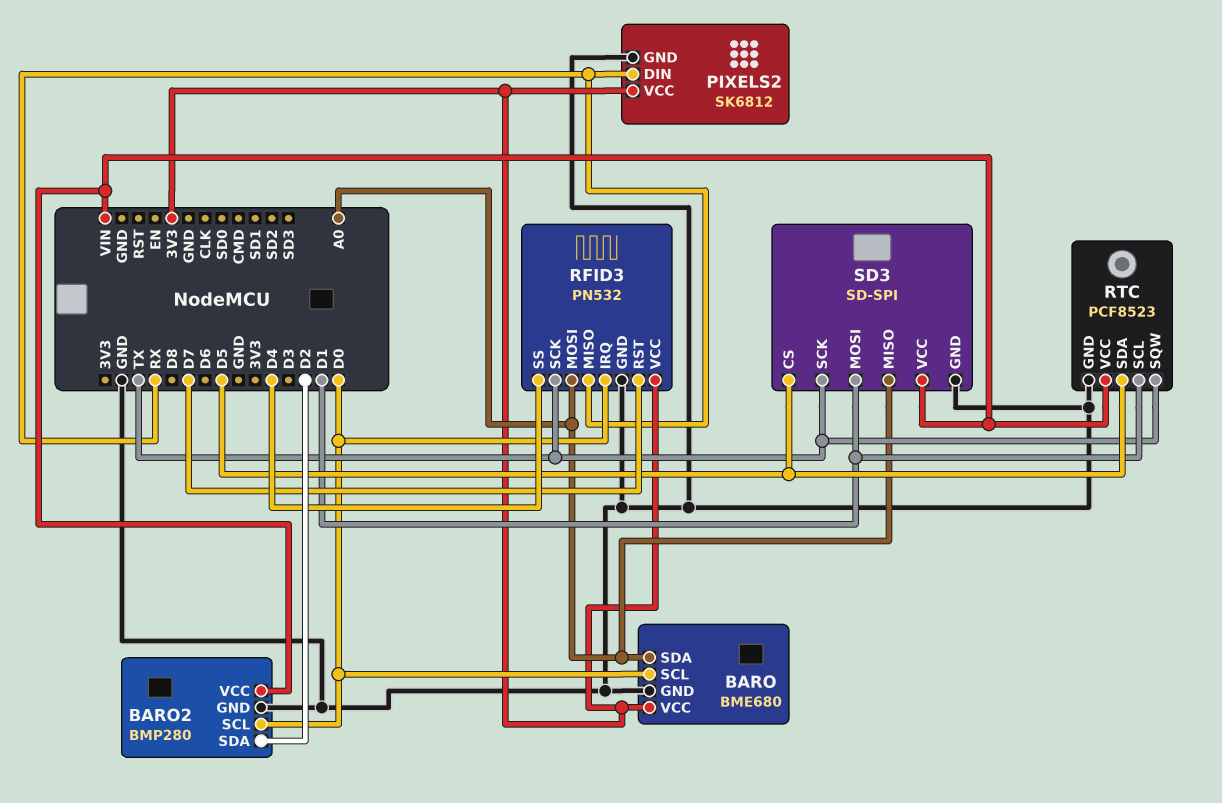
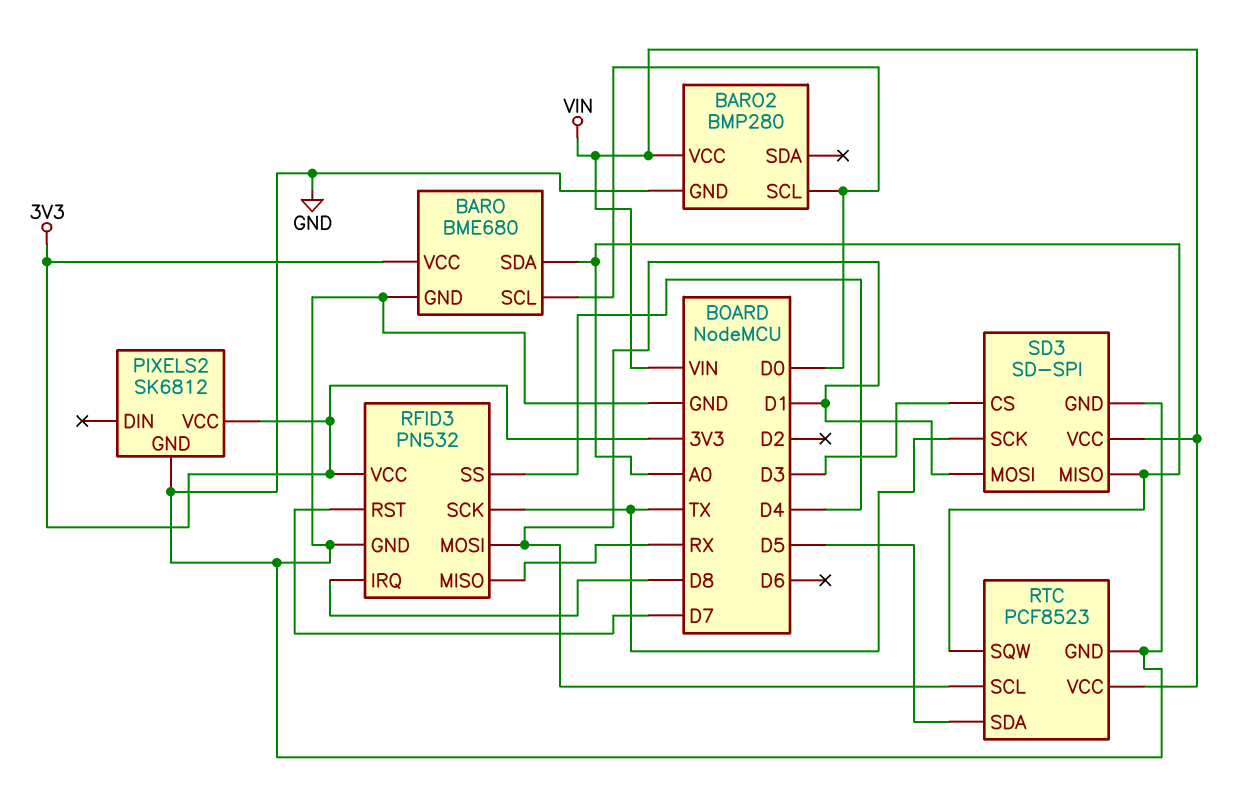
BARO2 pin SDA: D2 -> none
PIXELS2 pin DIN: RX -> none
RFID3 pin IRQ: D0 -> D8
RFID3 pin MOSI: A0 -> D1
RTC pin SQW: TX -> A0
SD3 pin CS: D5 -> D3

